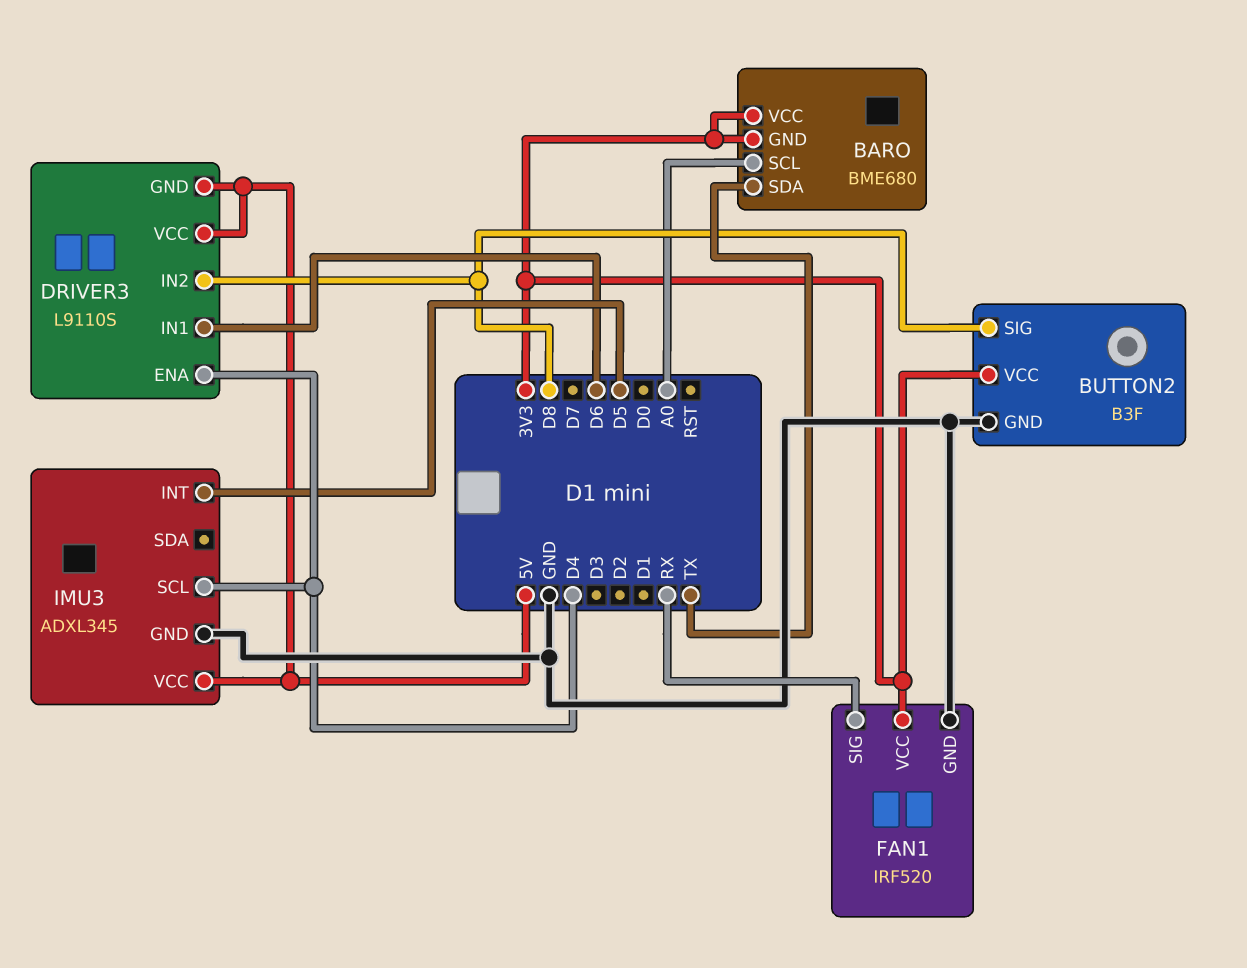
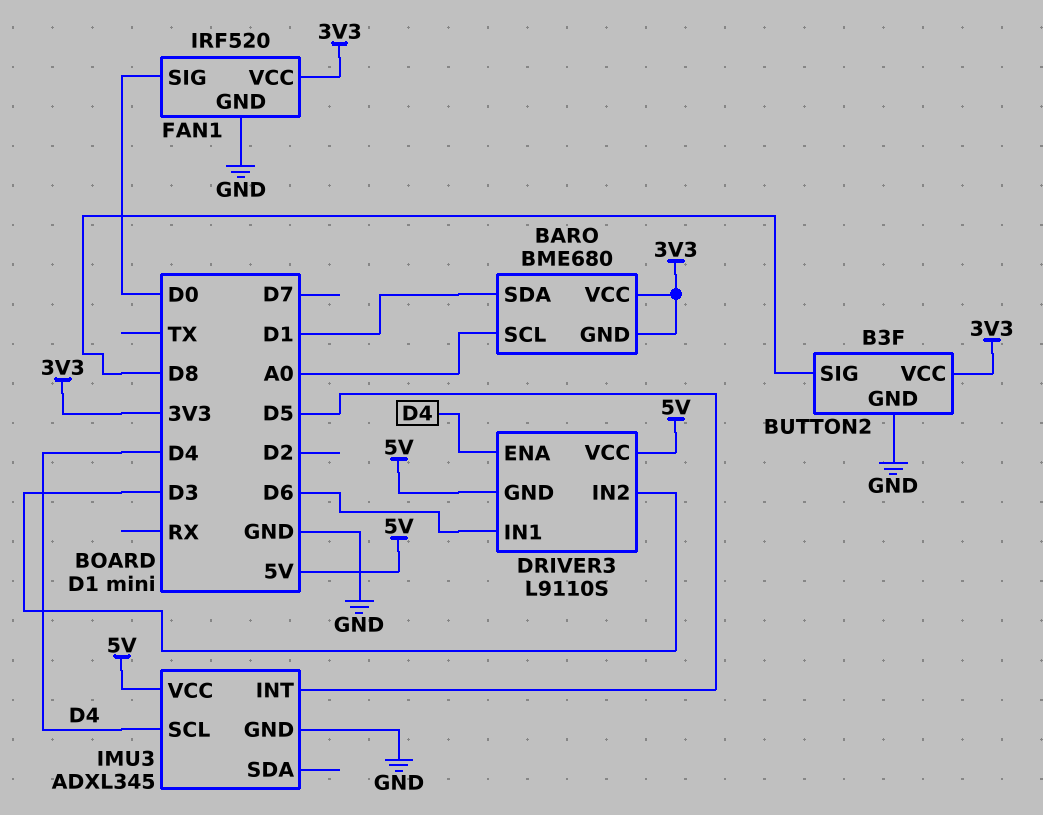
BARO pin SDA: TX -> D1
DRIVER3 pin IN2: D8 -> D3
FAN1 pin SIG: RX -> D0

